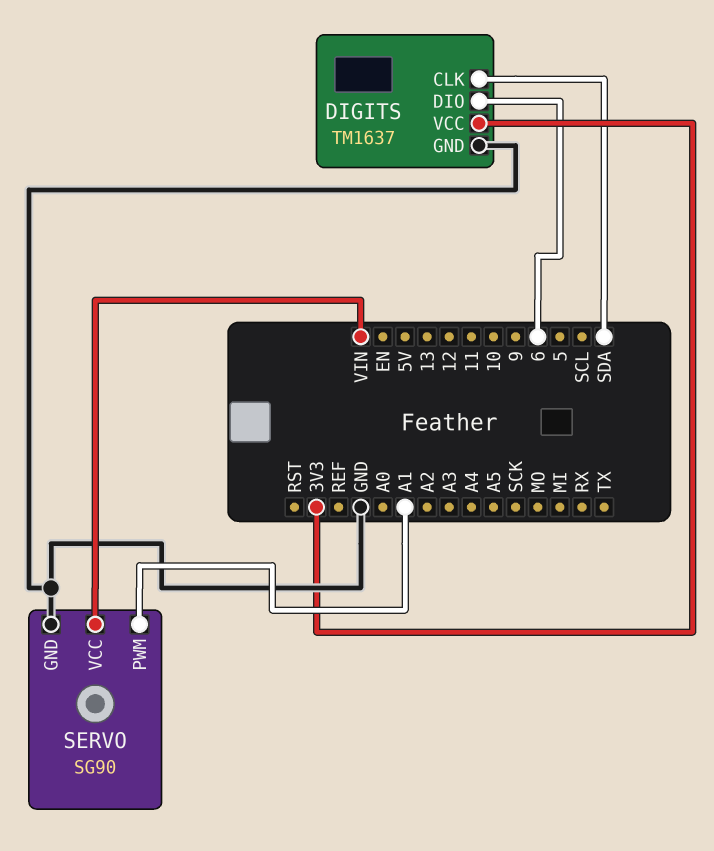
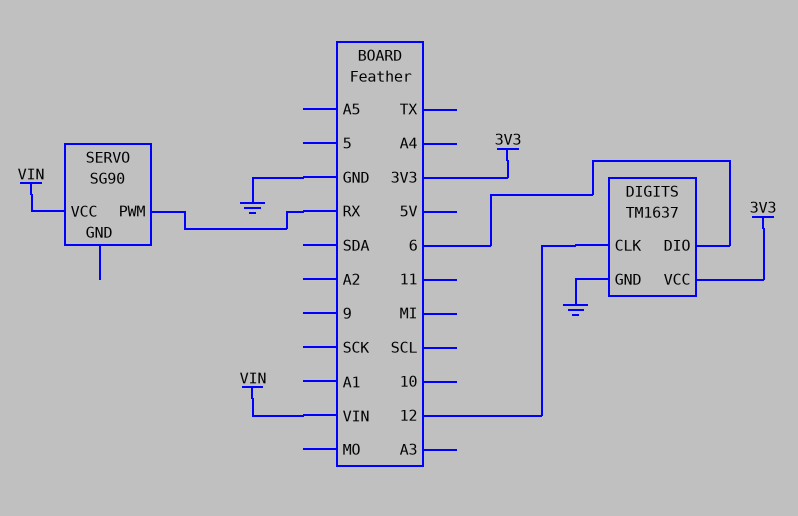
DIGITS pin CLK: SDA -> 12
SERVO pin GND: GND -> none
SERVO pin PWM: A1 -> RX

